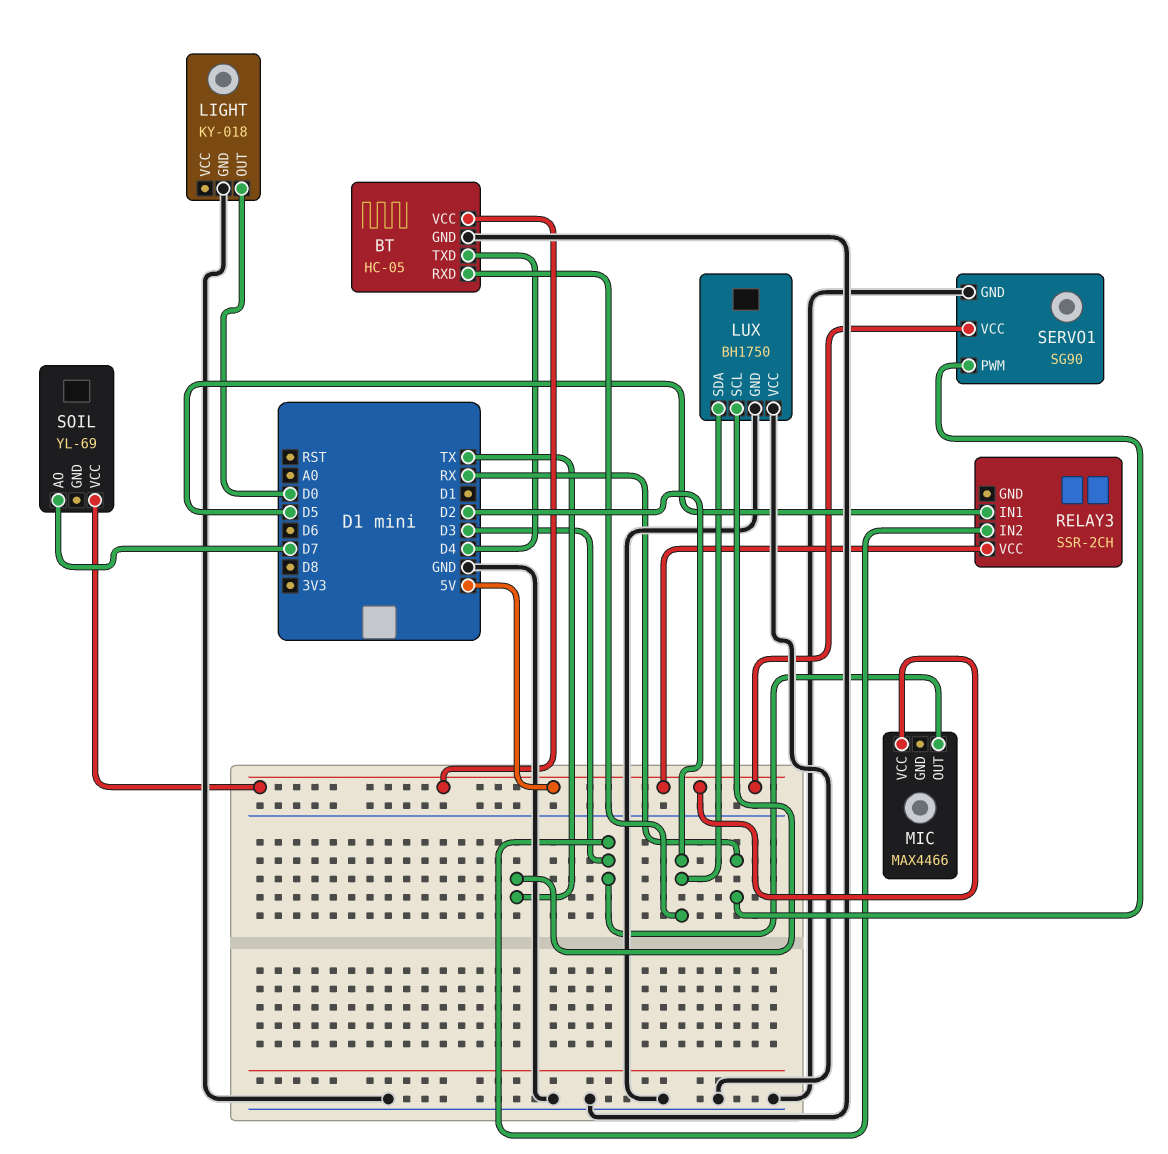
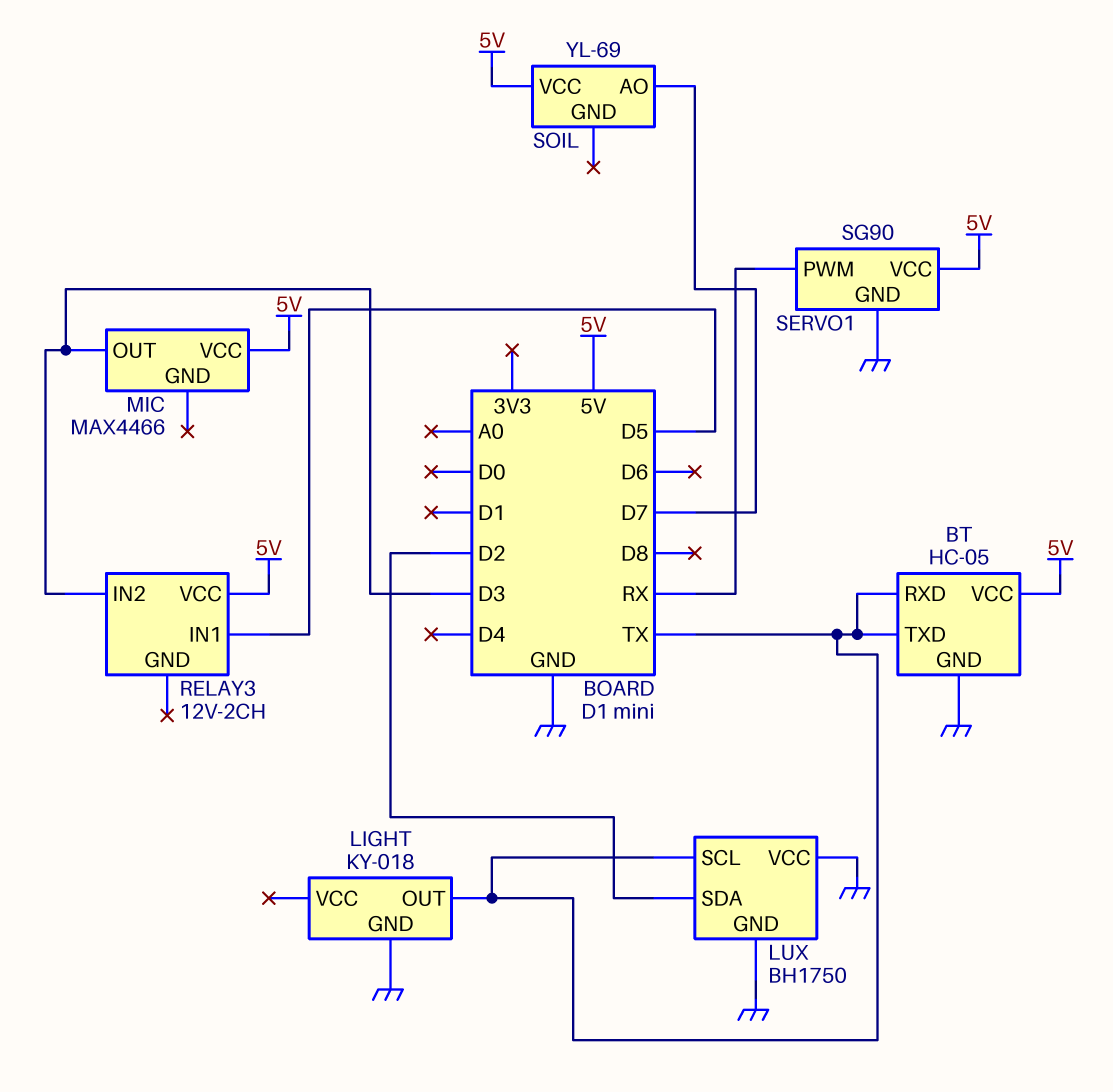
BT pin RXD: D2 -> TX
BT pin TXD: D4 -> TX
LIGHT pin OUT: D0 -> TX
RELAY3: SSR-2CH -> 12V-2CH

